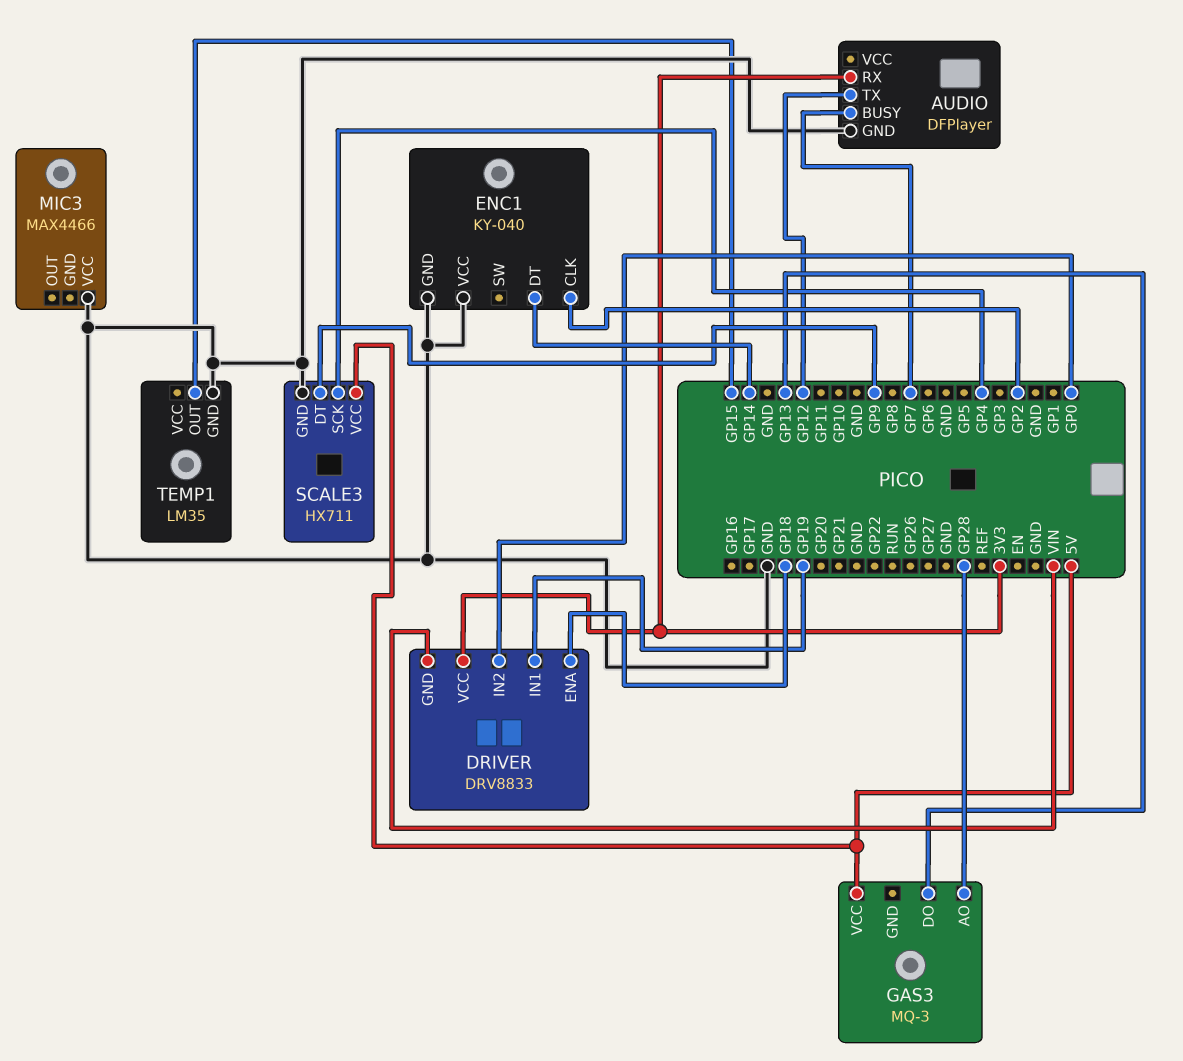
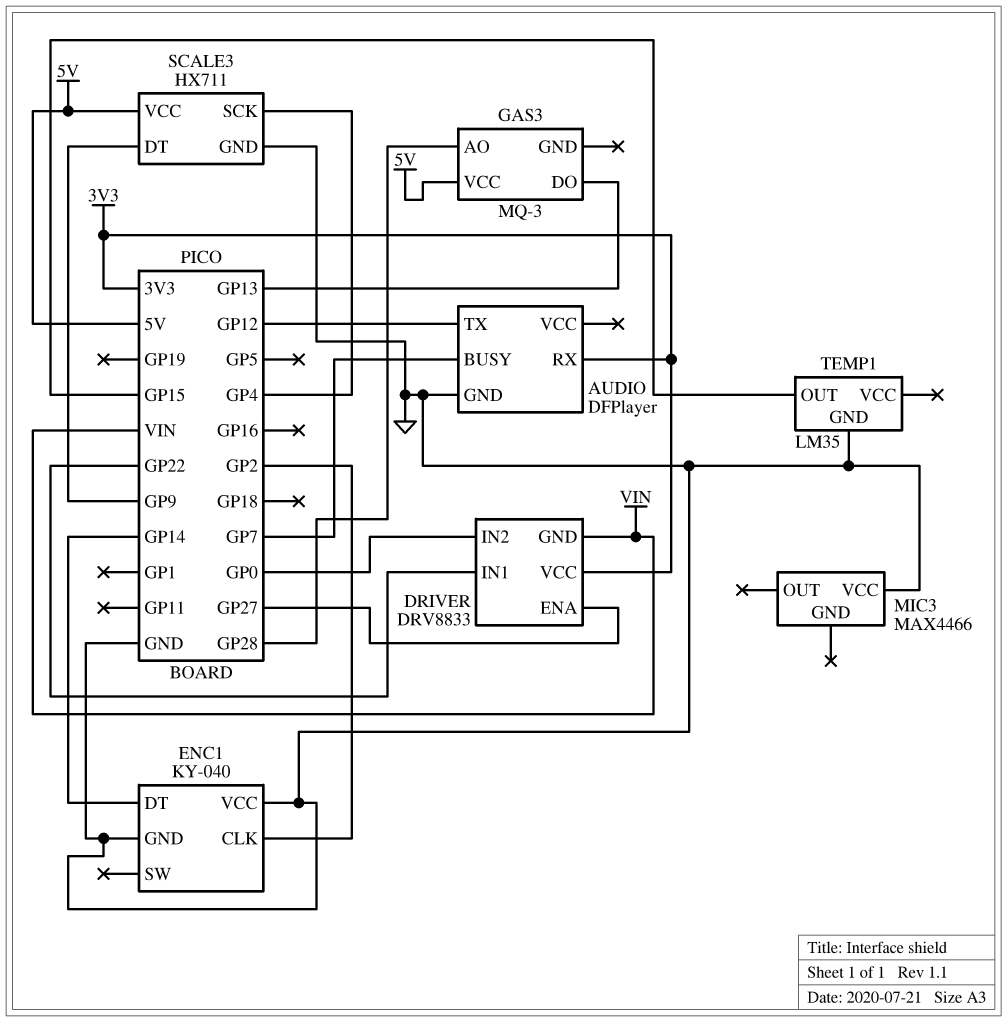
DRIVER pin ENA: GP18 -> GP27
DRIVER pin IN1: GP19 -> GP22

